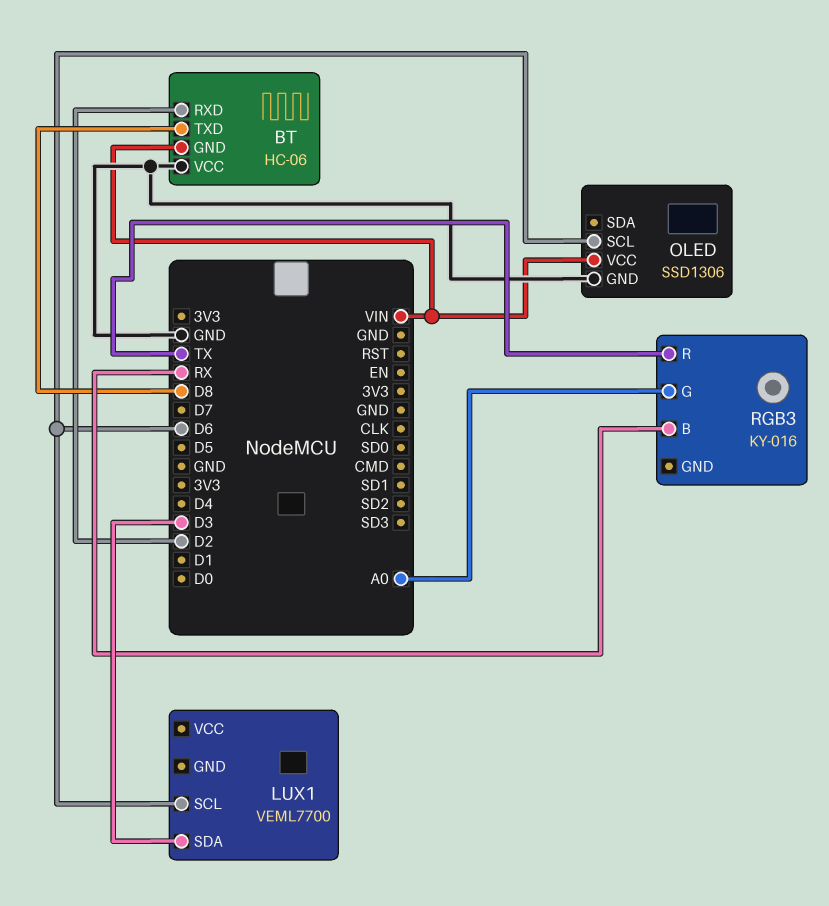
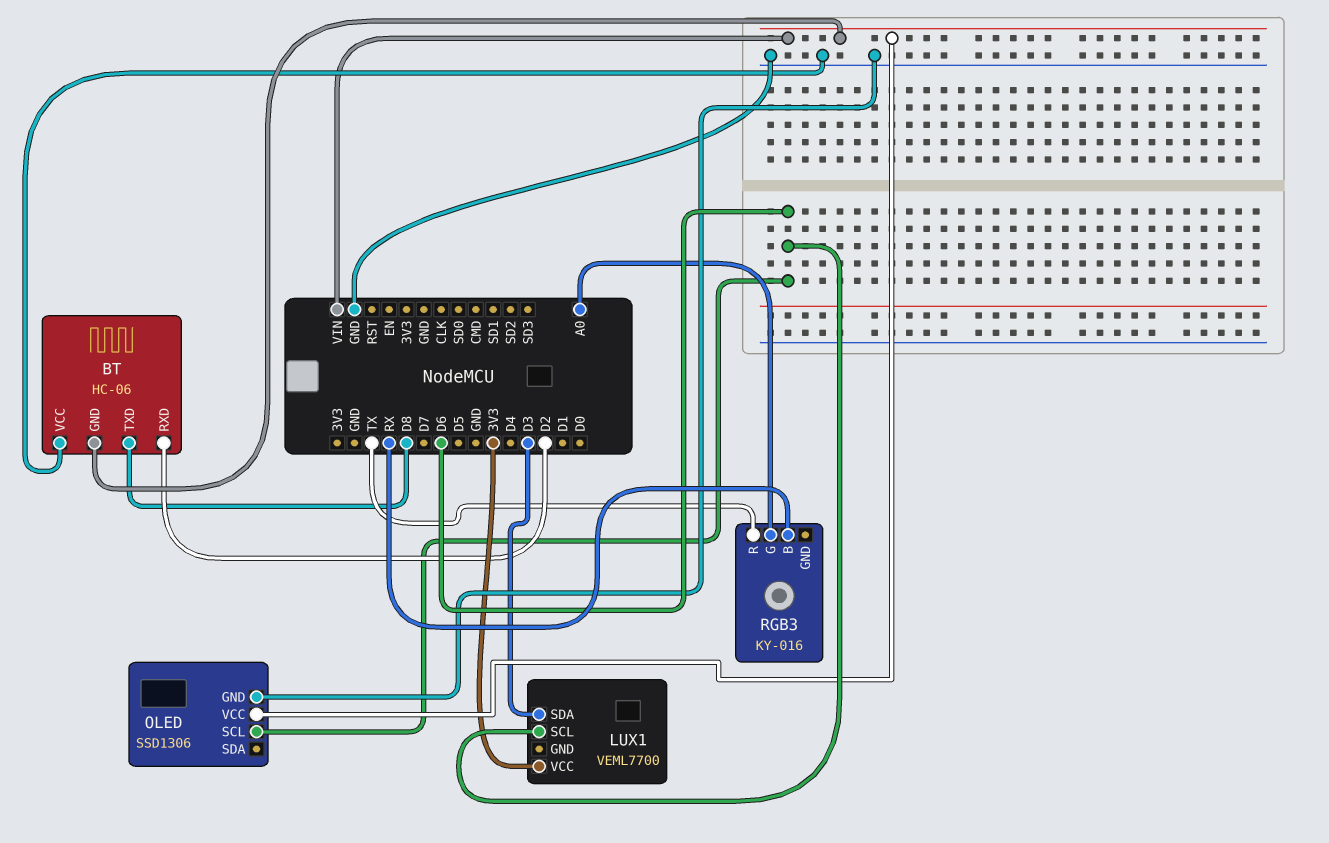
LUX1 pin VCC: none -> 3V3

